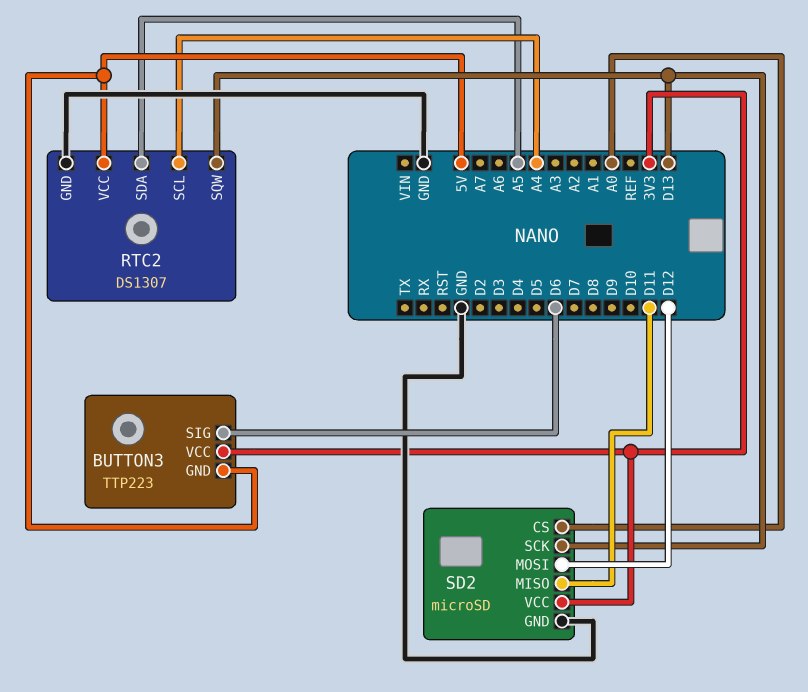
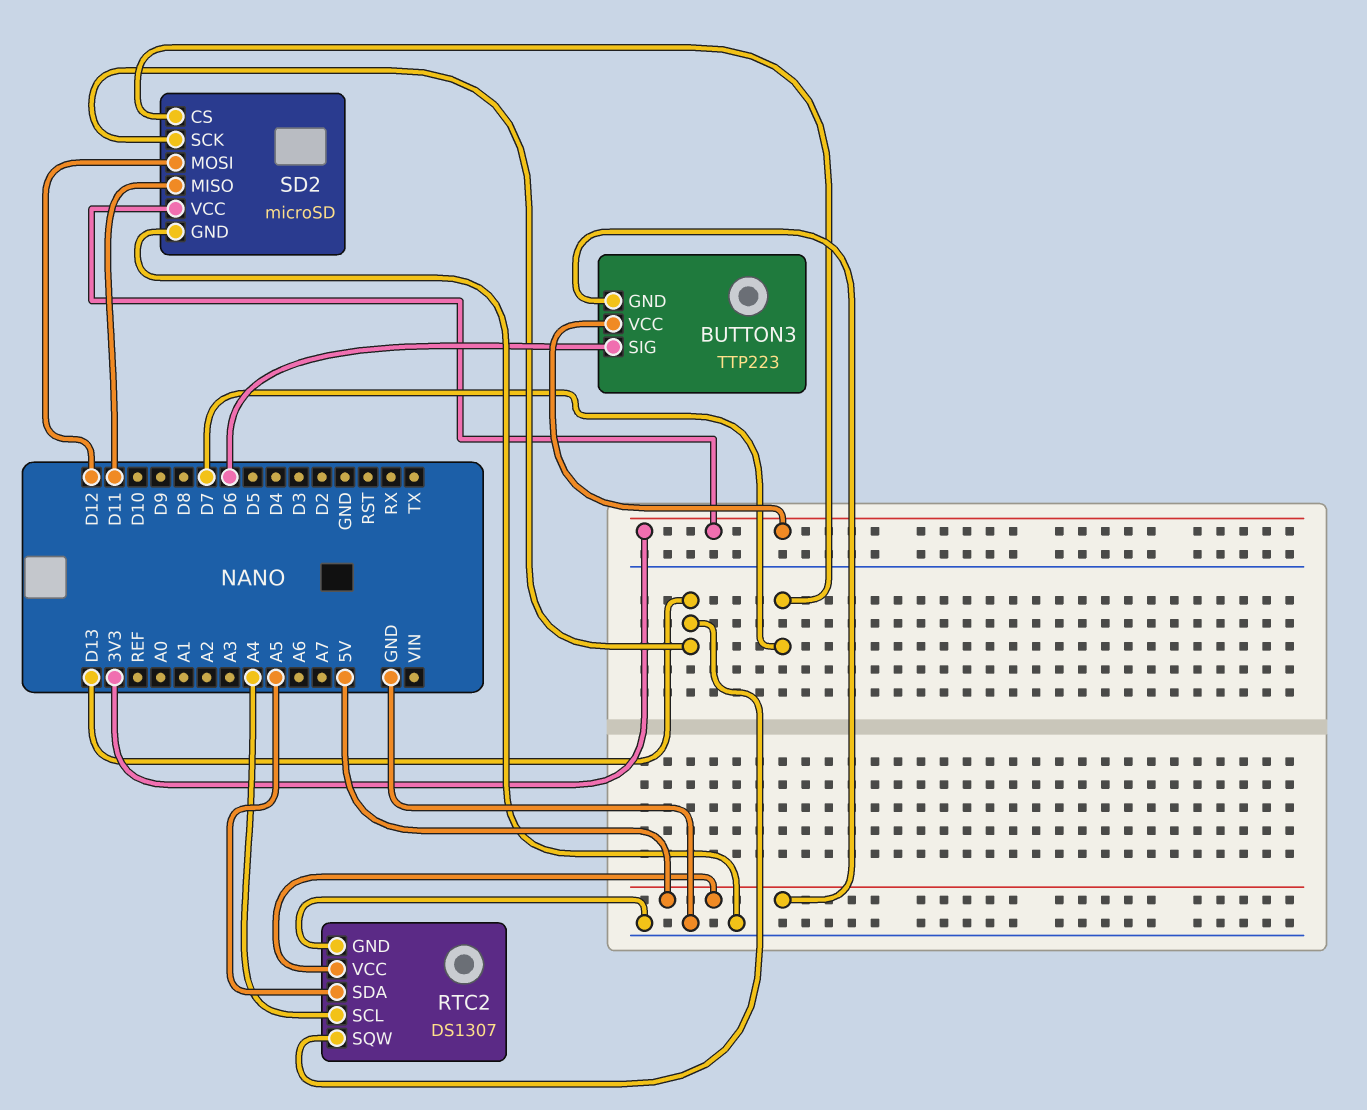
SD2 pin CS: A0 -> D7

